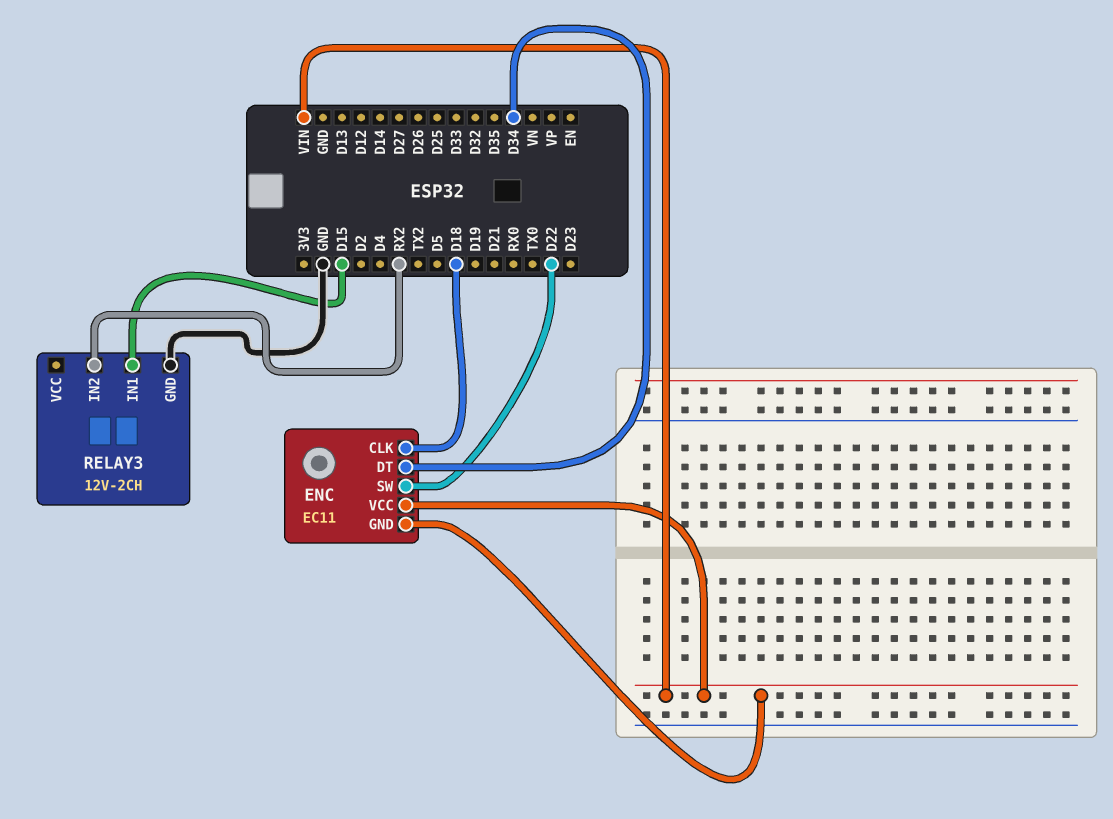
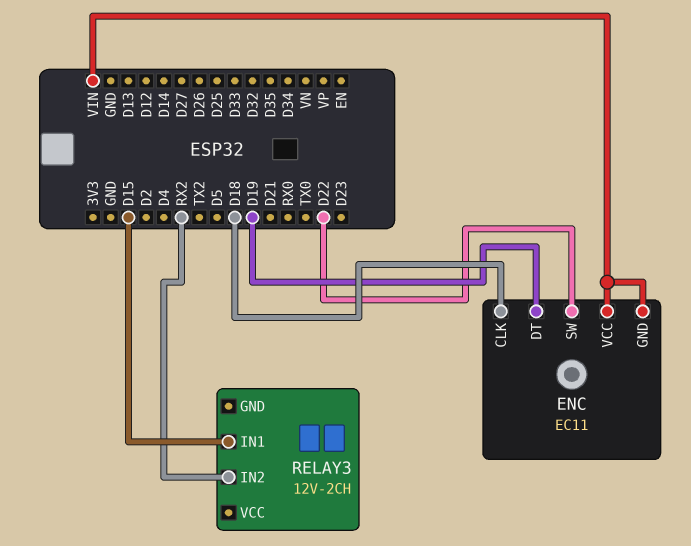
ENC pin DT: D34 -> D19
RELAY3 pin GND: GND -> none

